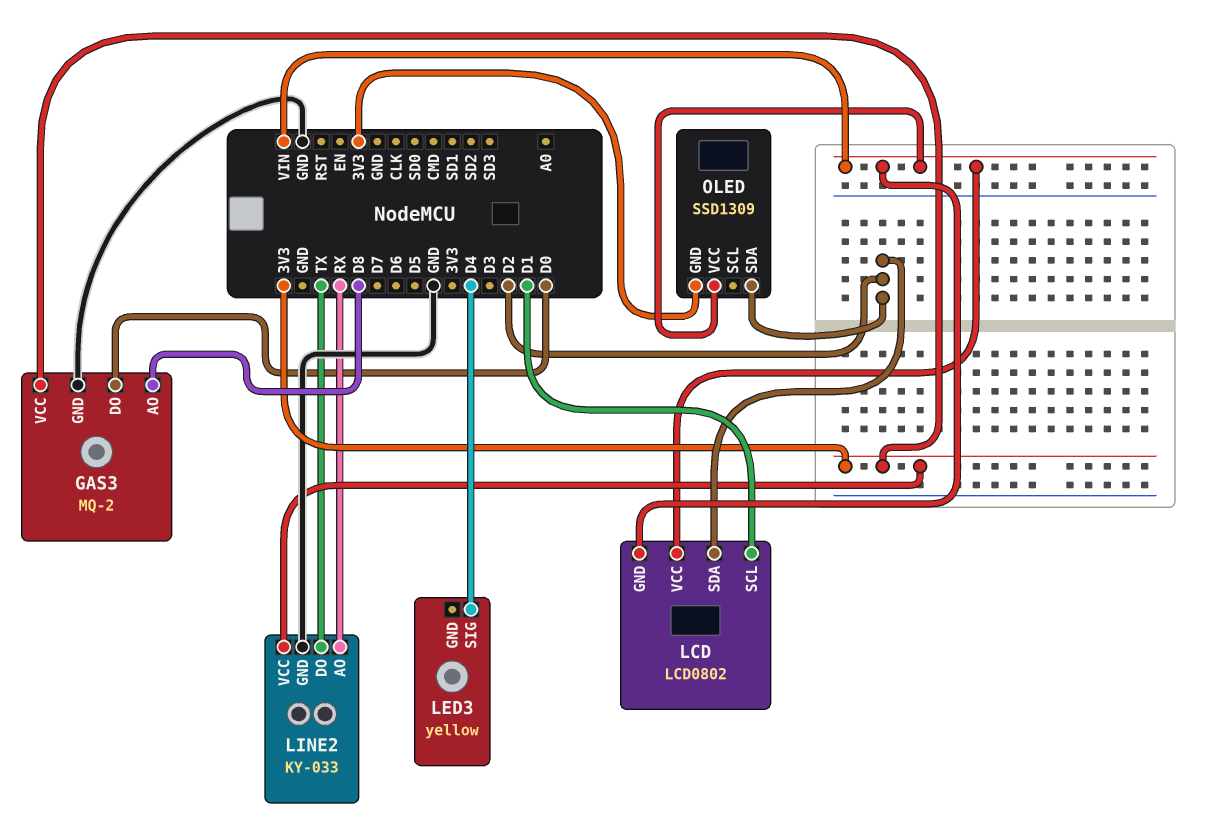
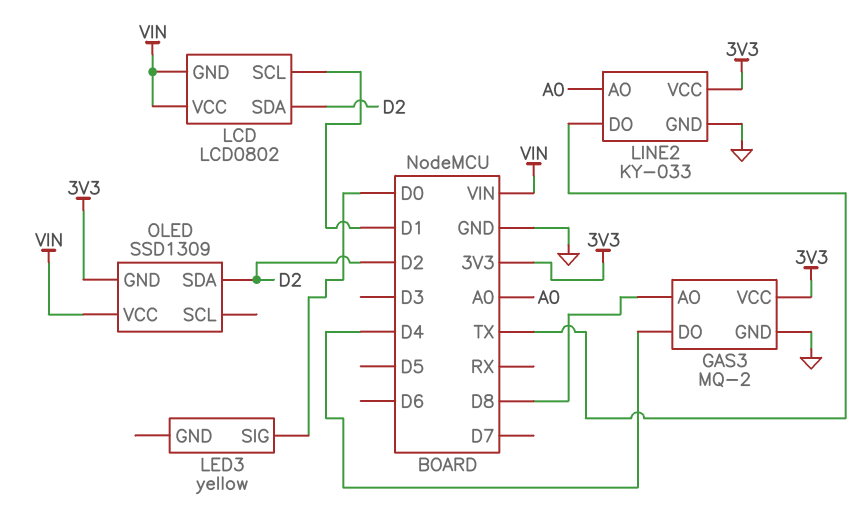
GAS3 pin DO: D0 -> D4
LED3 pin SIG: D4 -> D0
LINE2 pin AO: RX -> A0

